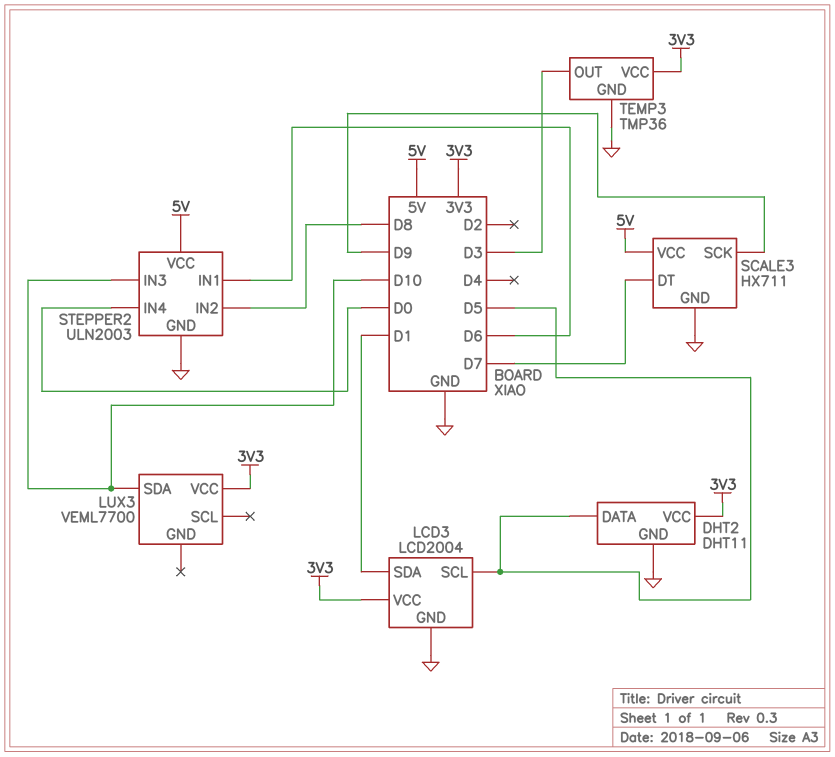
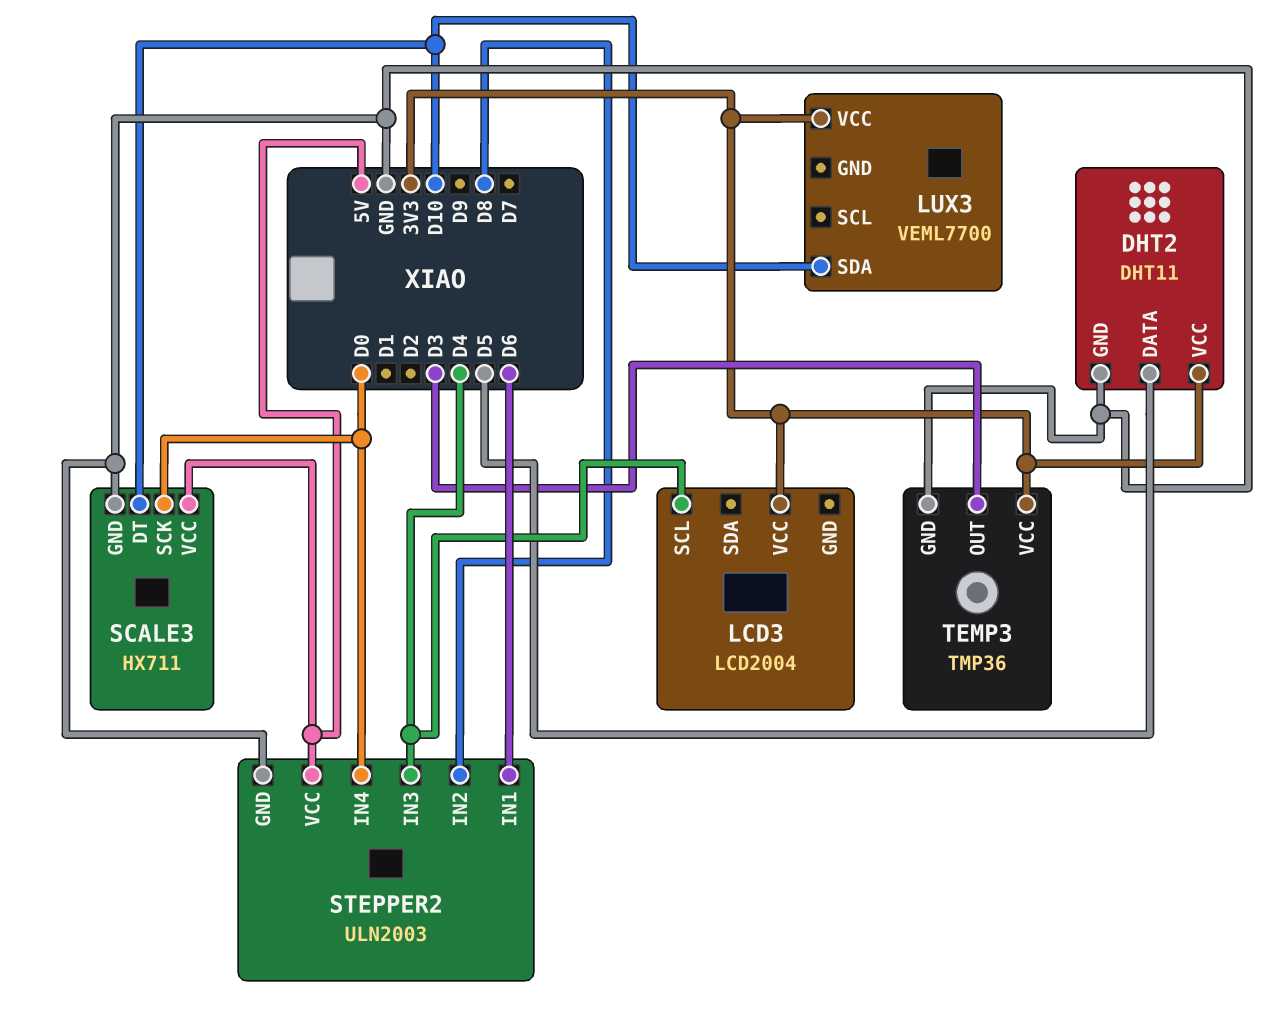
LCD3 pin GND: GND -> none
LCD3 pin SCL: D5 -> D4
LCD3 pin SDA: D1 -> none
SCALE3 pin DT: D7 -> D10
SCALE3 pin SCK: D9 -> D0
STEPPER2 pin IN3: D10 -> D4

